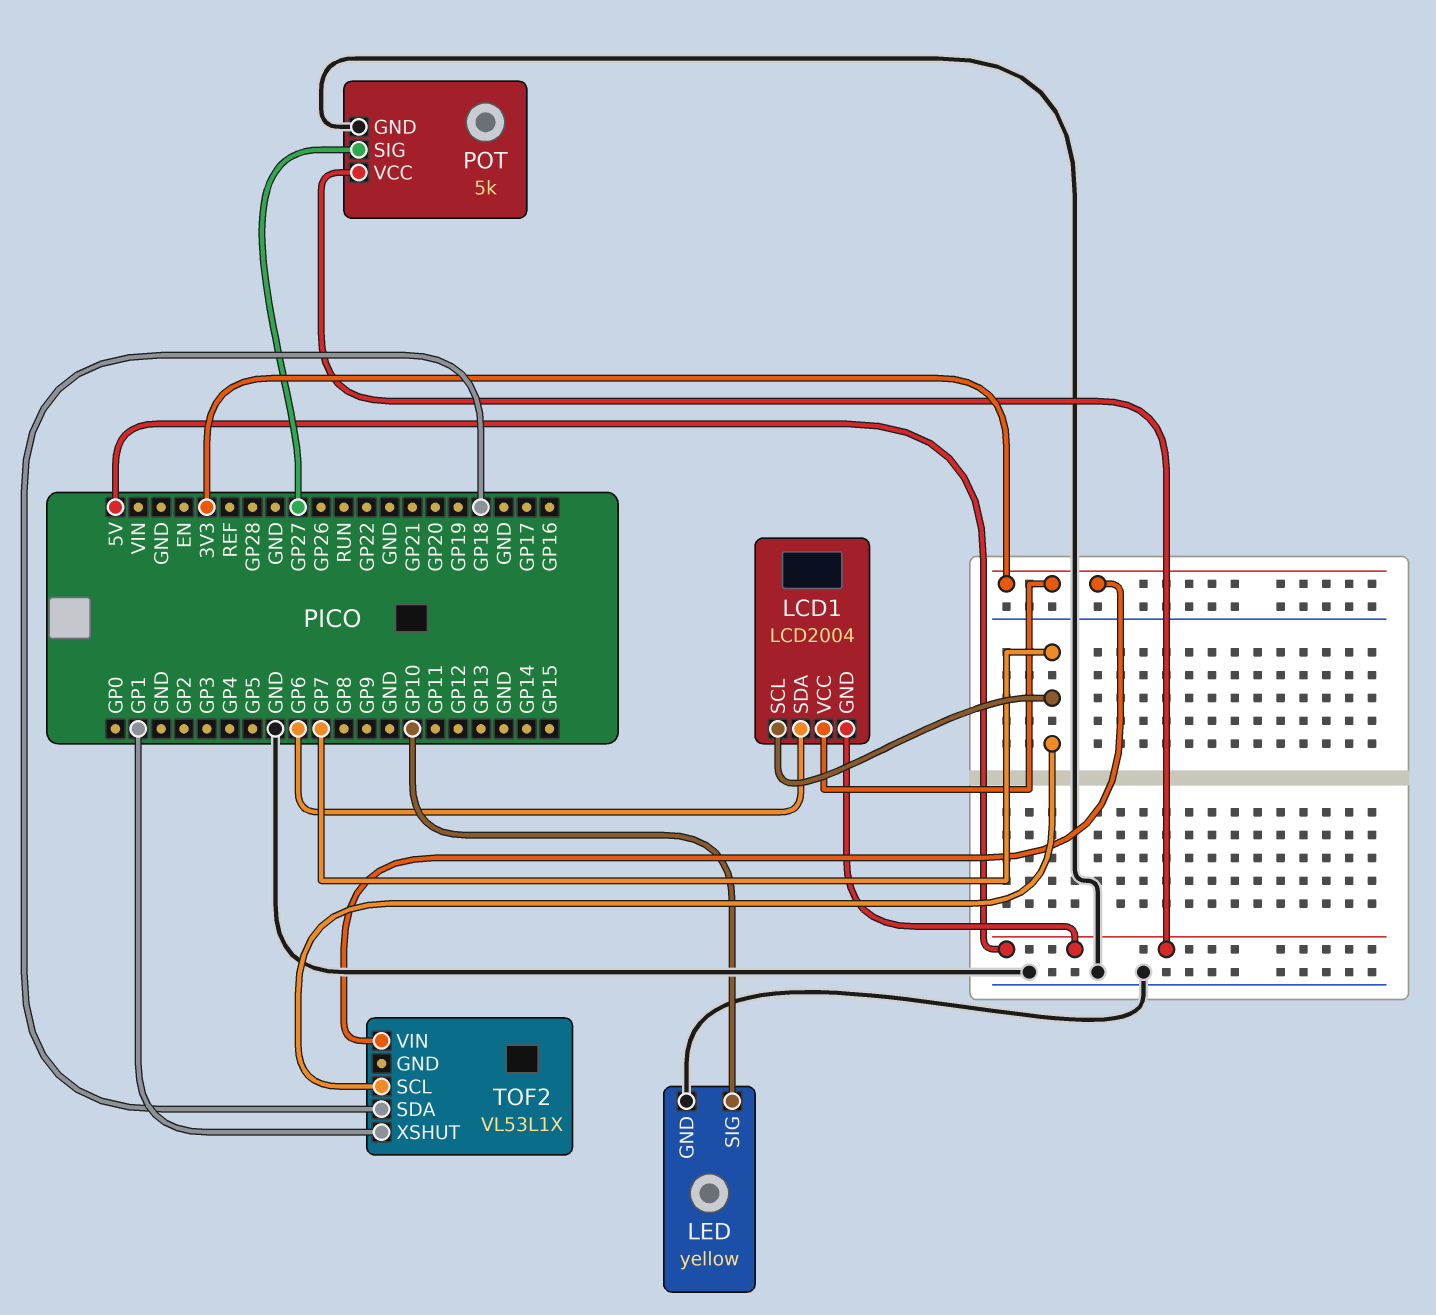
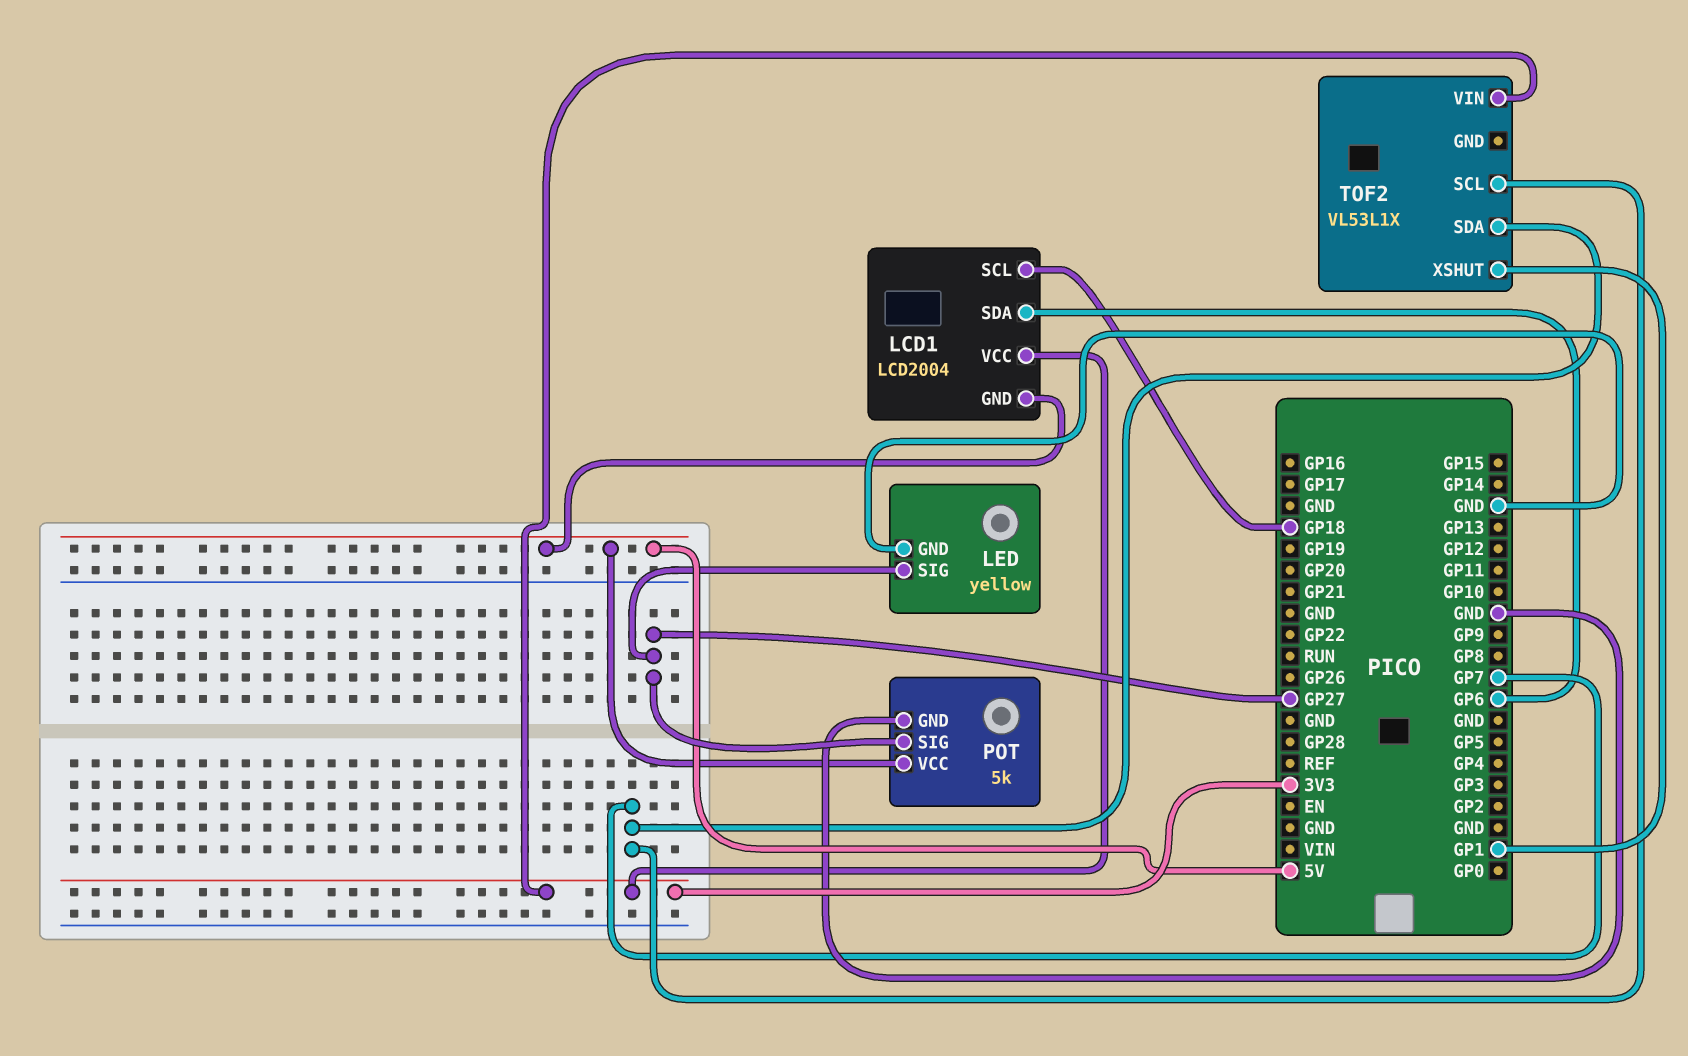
LCD1 pin SCL: GP7 -> GP18
LED pin SIG: GP10 -> GP27
TOF2 pin SDA: GP18 -> GP7

